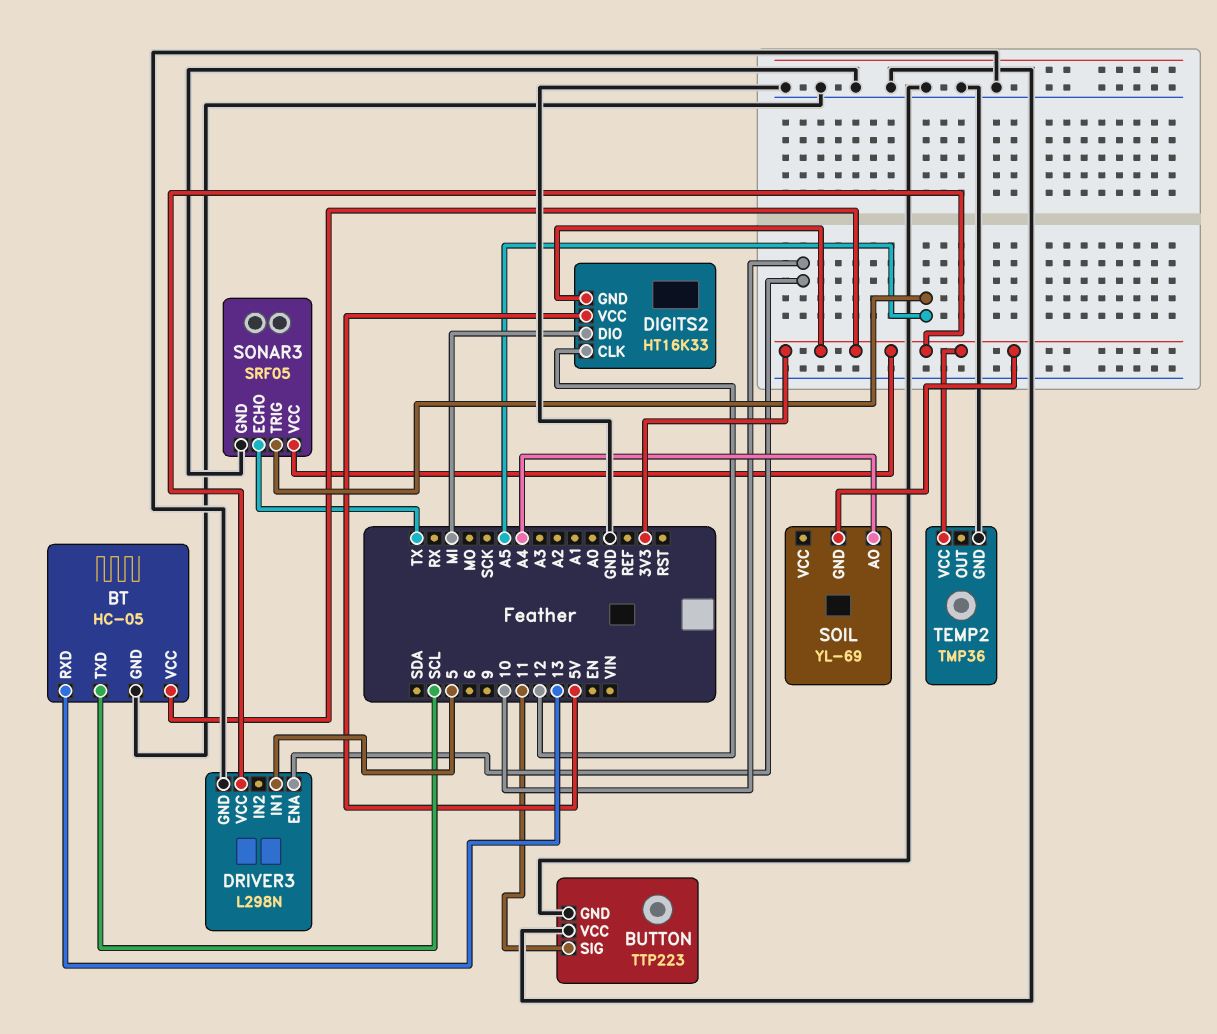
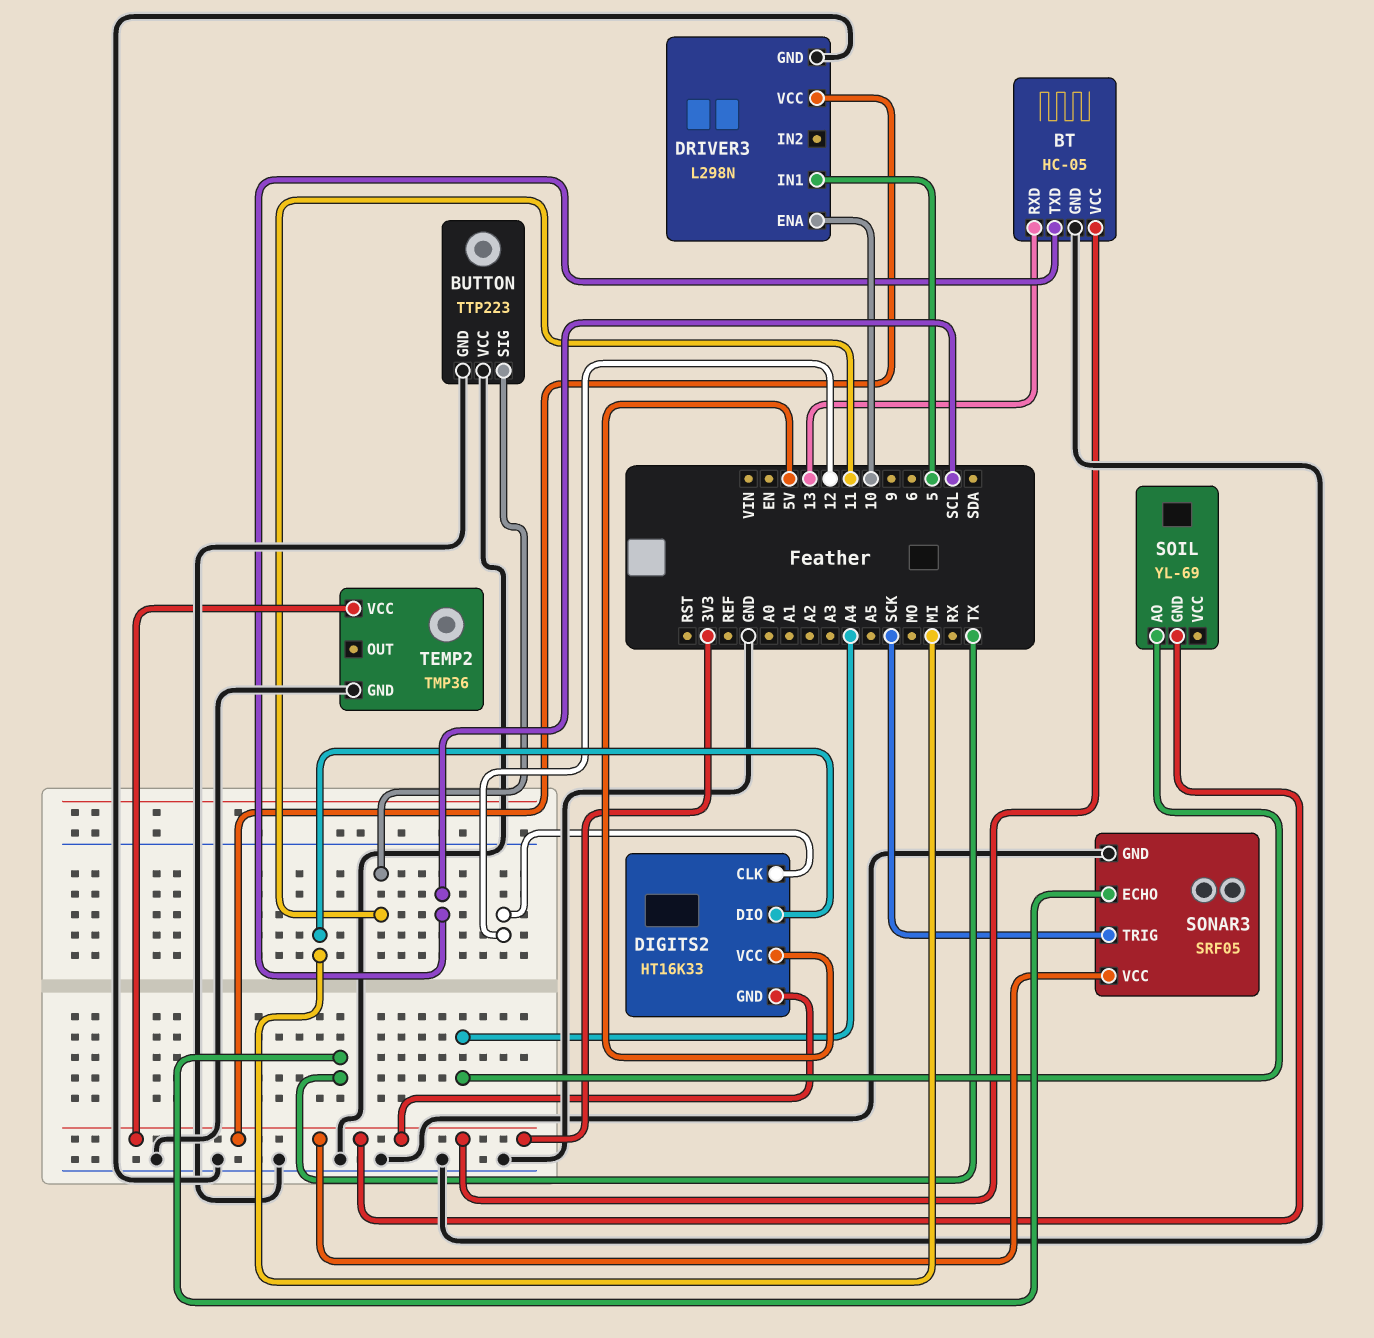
SONAR3 pin TRIG: A5 -> SCK

